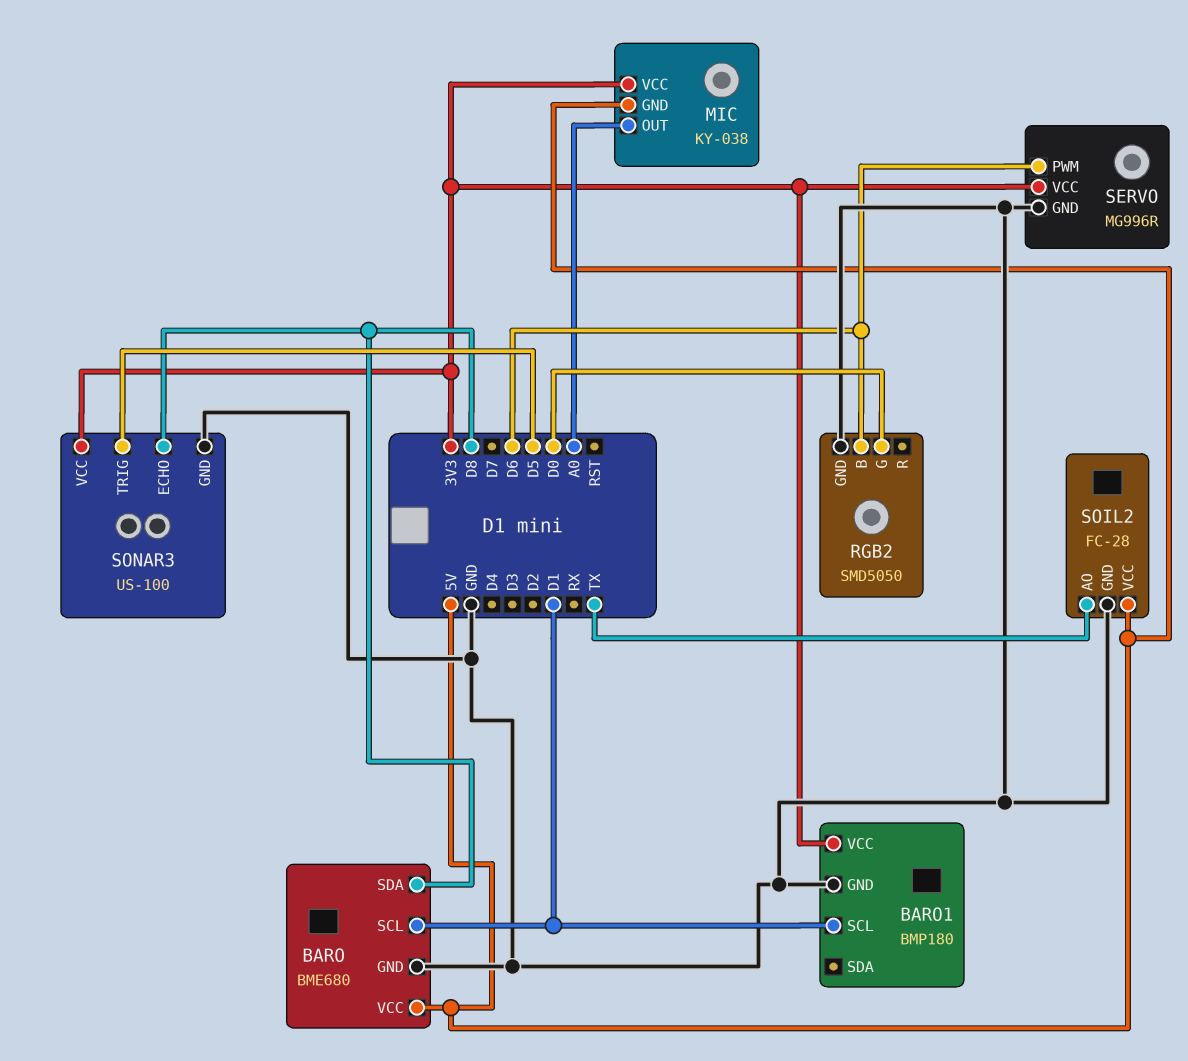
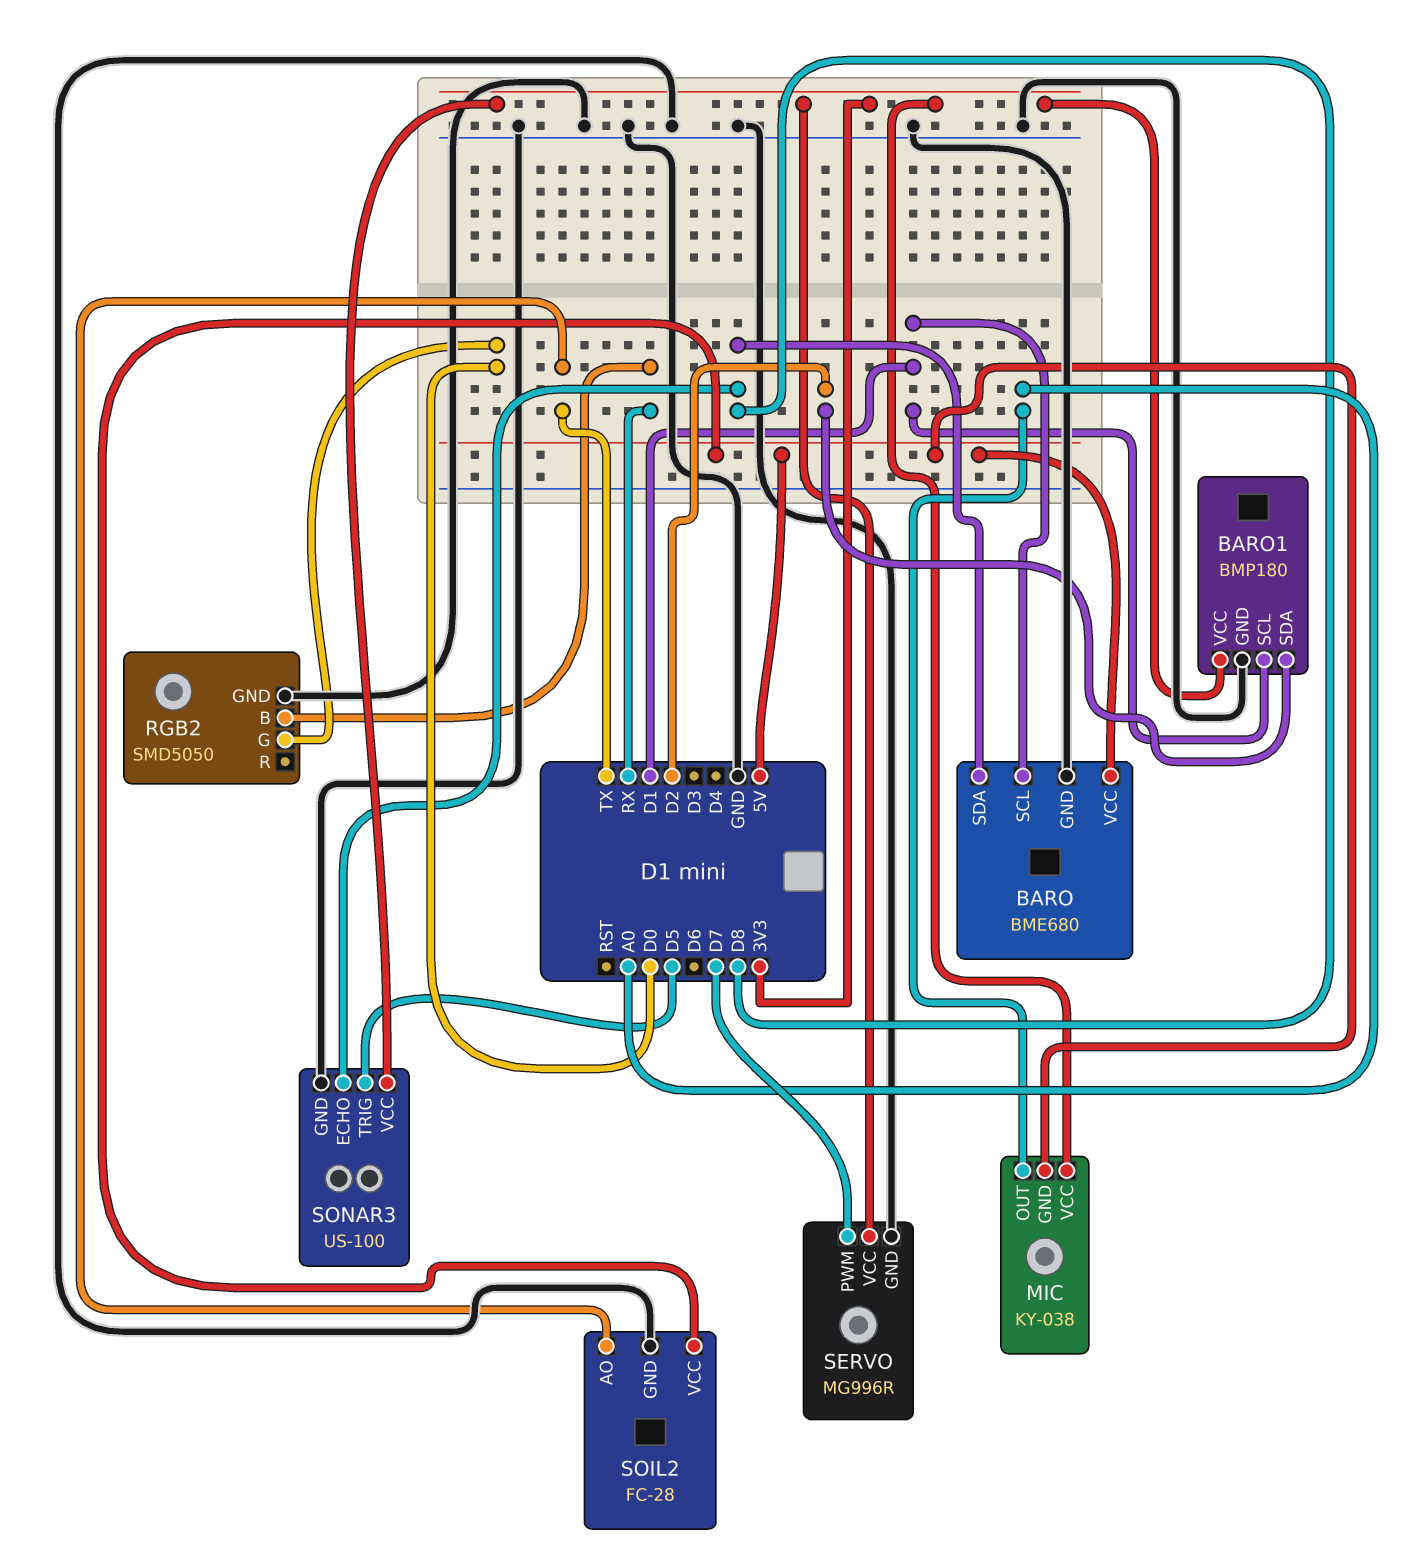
BARO1 pin SDA: none -> D2
RGB2 pin B: D6 -> RX
SERVO pin PWM: D6 -> D7

